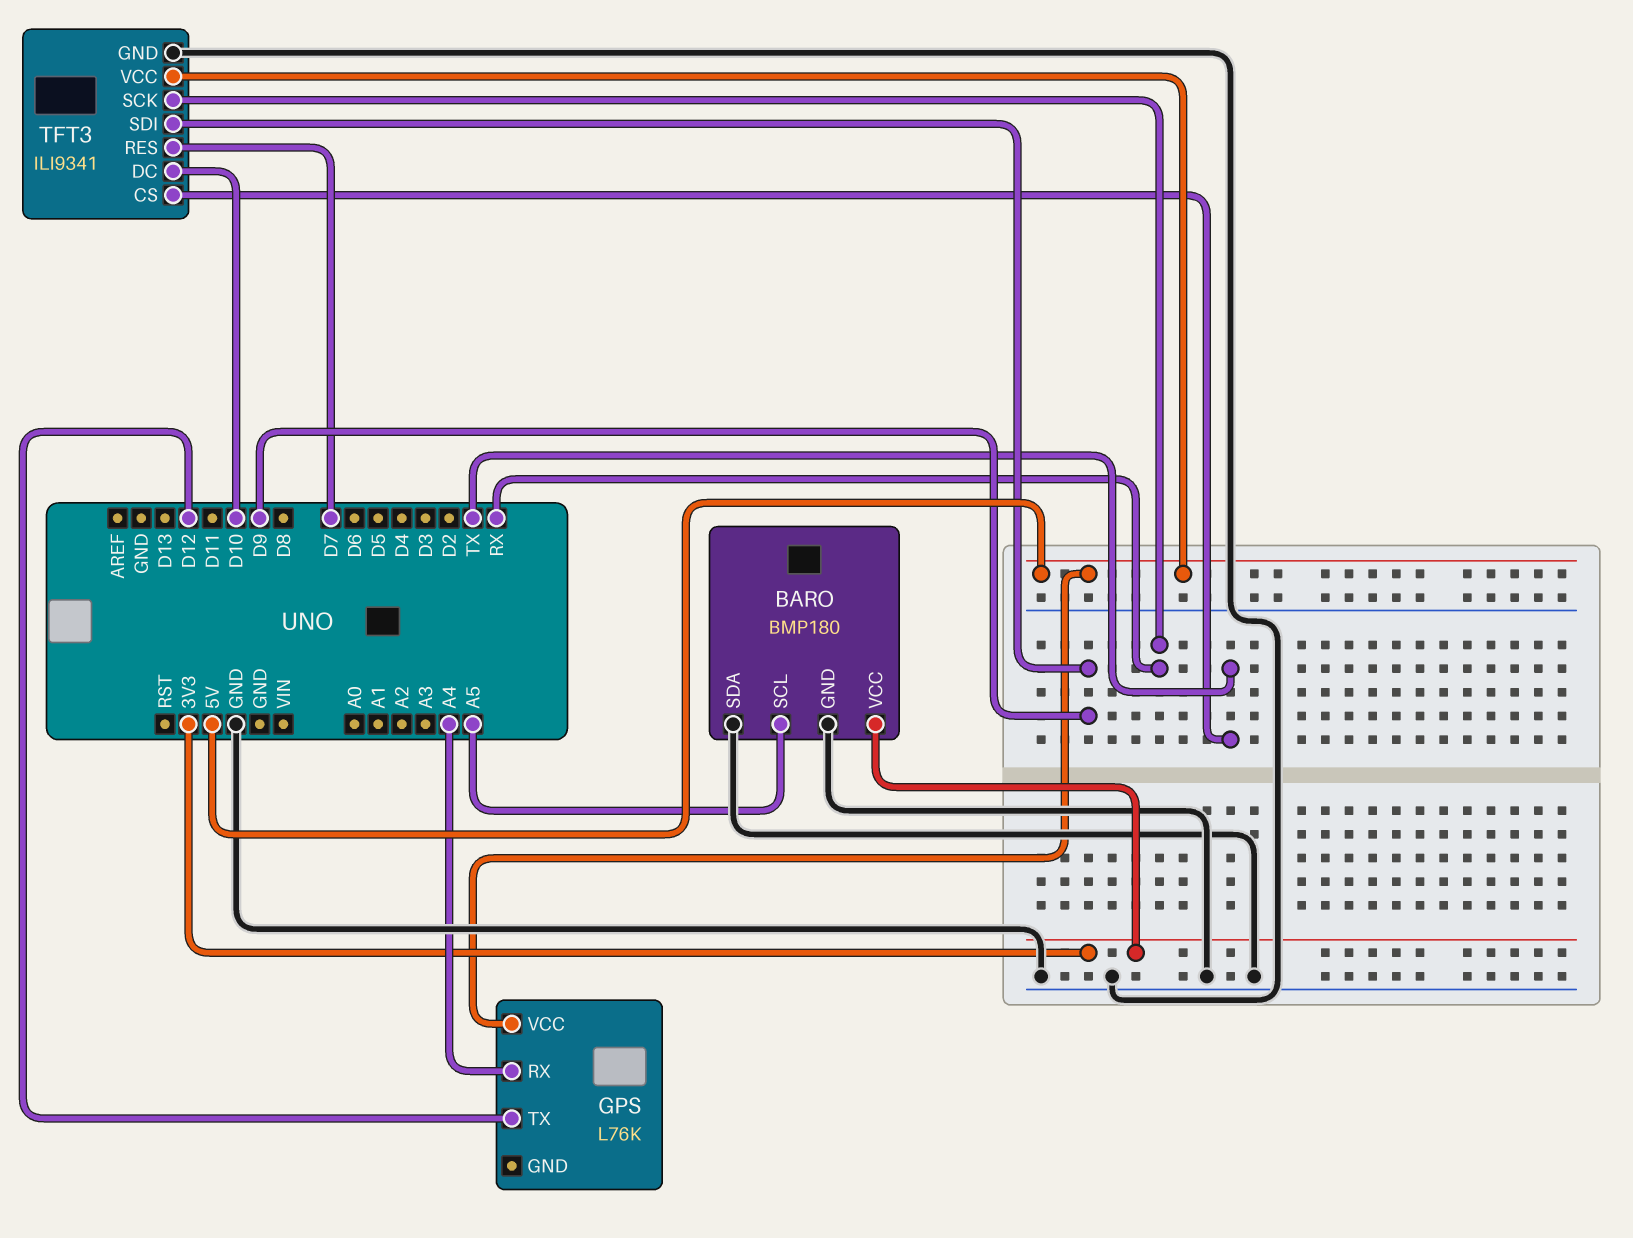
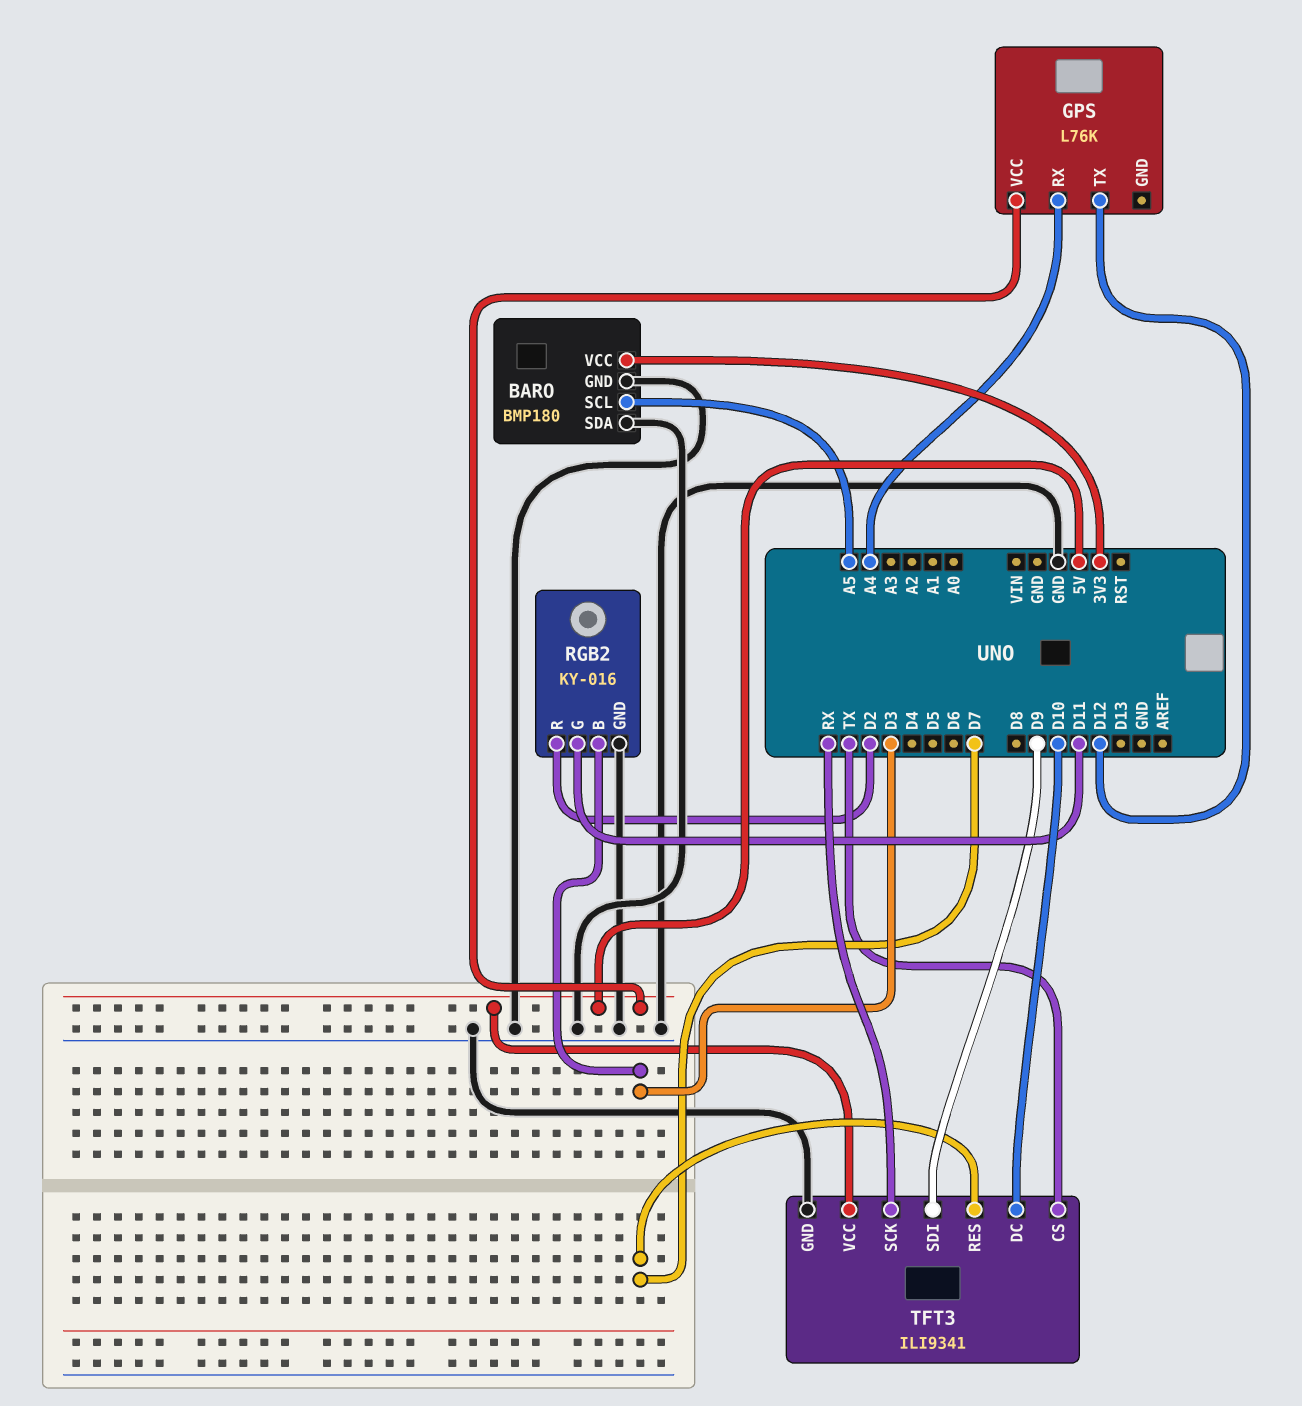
RGB2: none -> KY-016
RGB2 pin B: none -> D3
RGB2 pin G: none -> D11
RGB2 pin GND: none -> GND
RGB2 pin R: none -> D2

